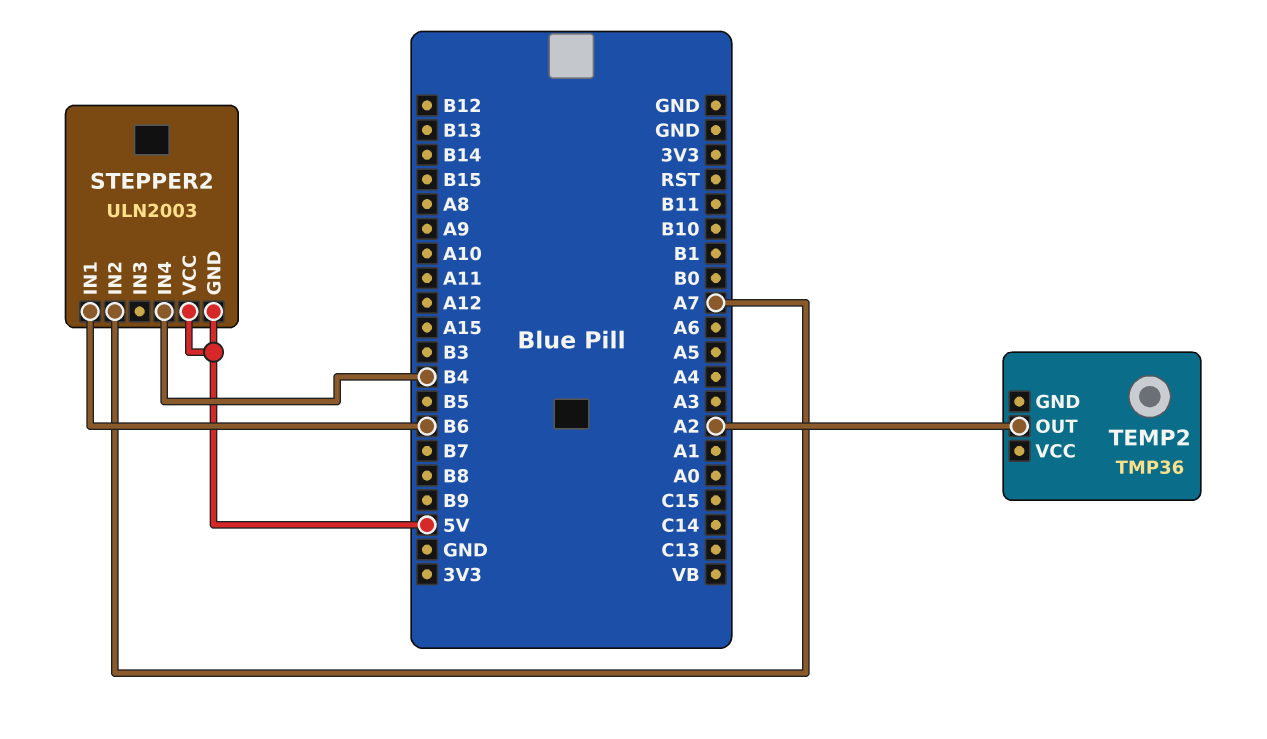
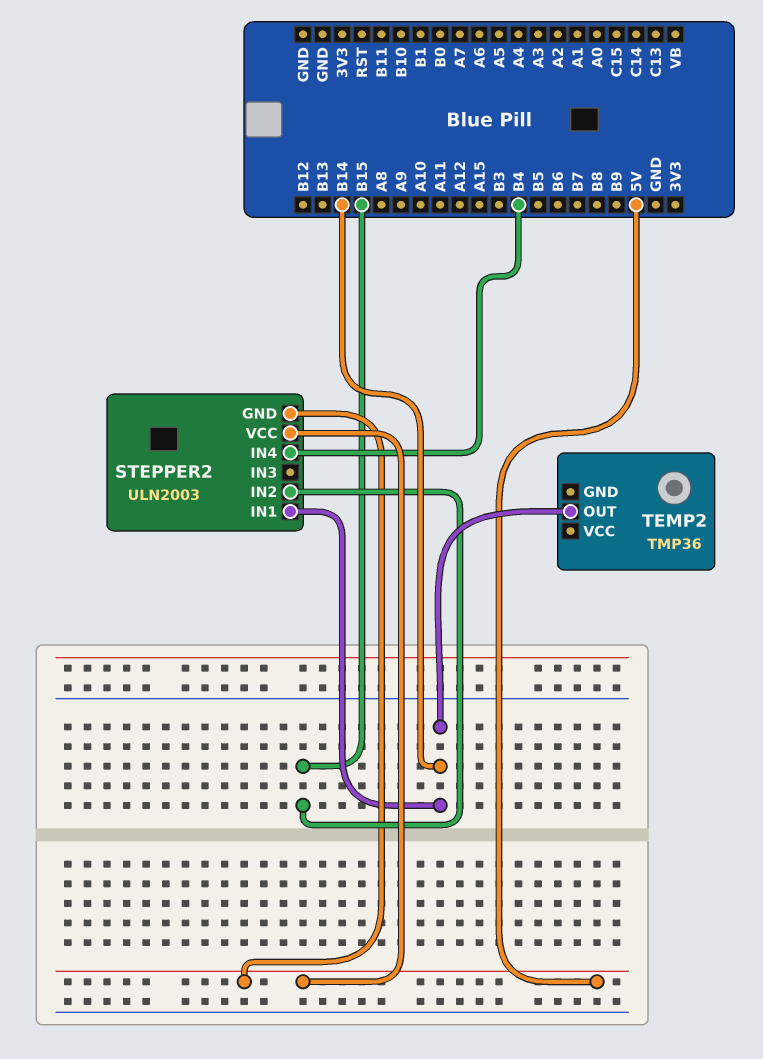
STEPPER2 pin IN1: B6 -> B14
STEPPER2 pin IN2: A7 -> B15
TEMP2 pin OUT: A2 -> B14

